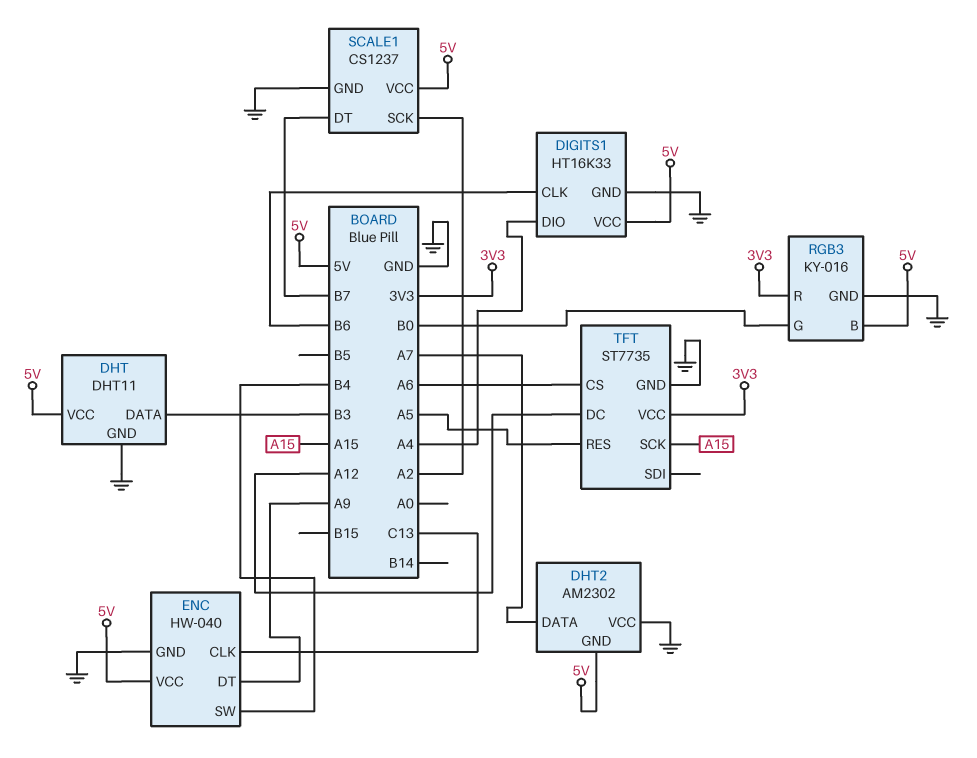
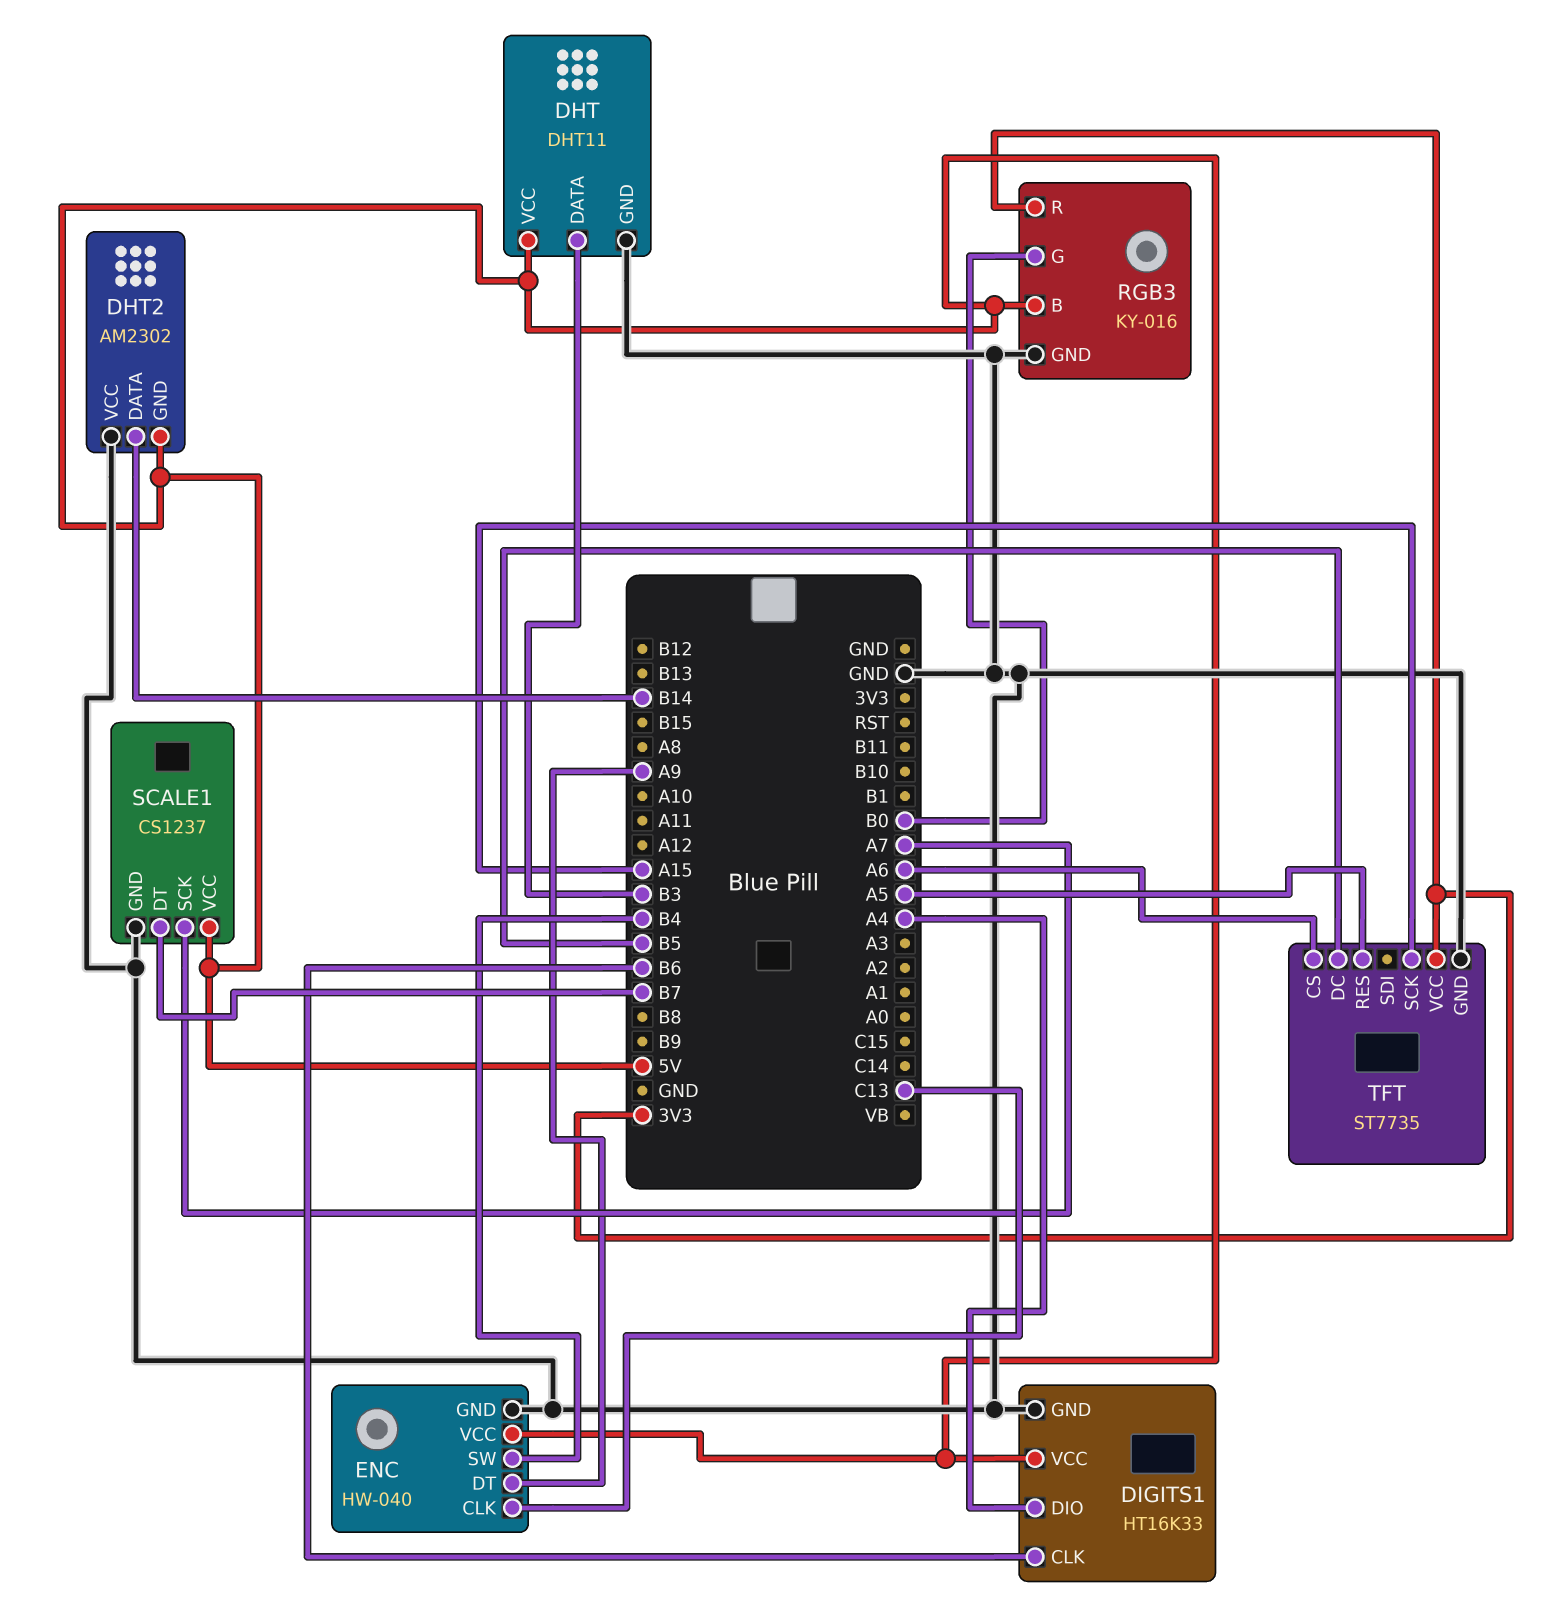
DHT2 pin DATA: A7 -> B14
SCALE1 pin SCK: A2 -> A7
TFT pin DC: A12 -> B5

